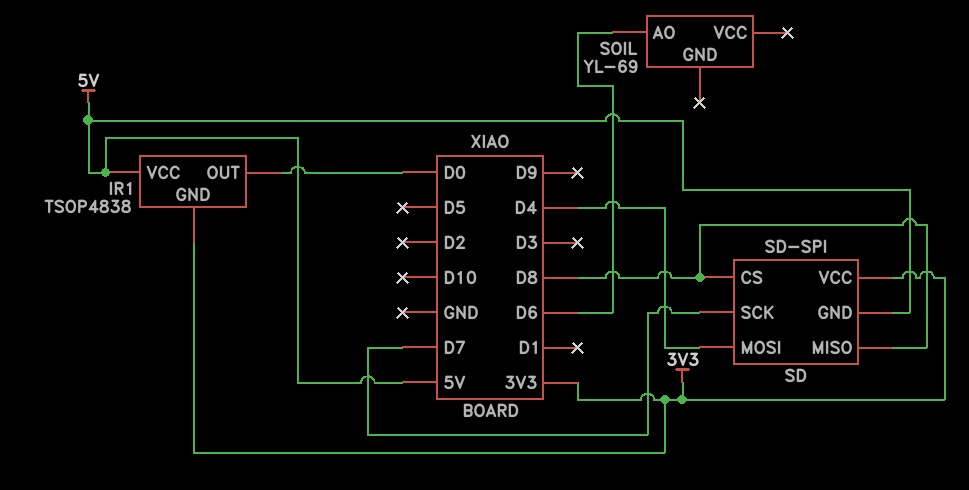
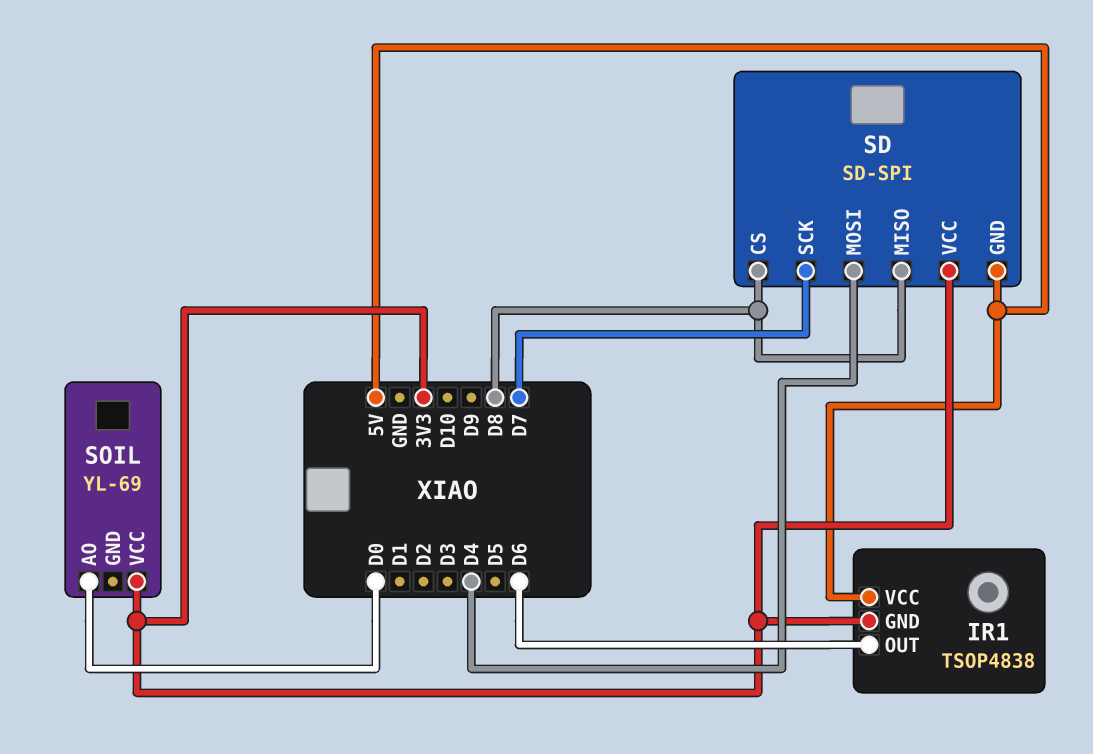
IR1 pin OUT: D0 -> D6
SOIL pin AO: D6 -> D0
SOIL pin VCC: none -> 3V3

